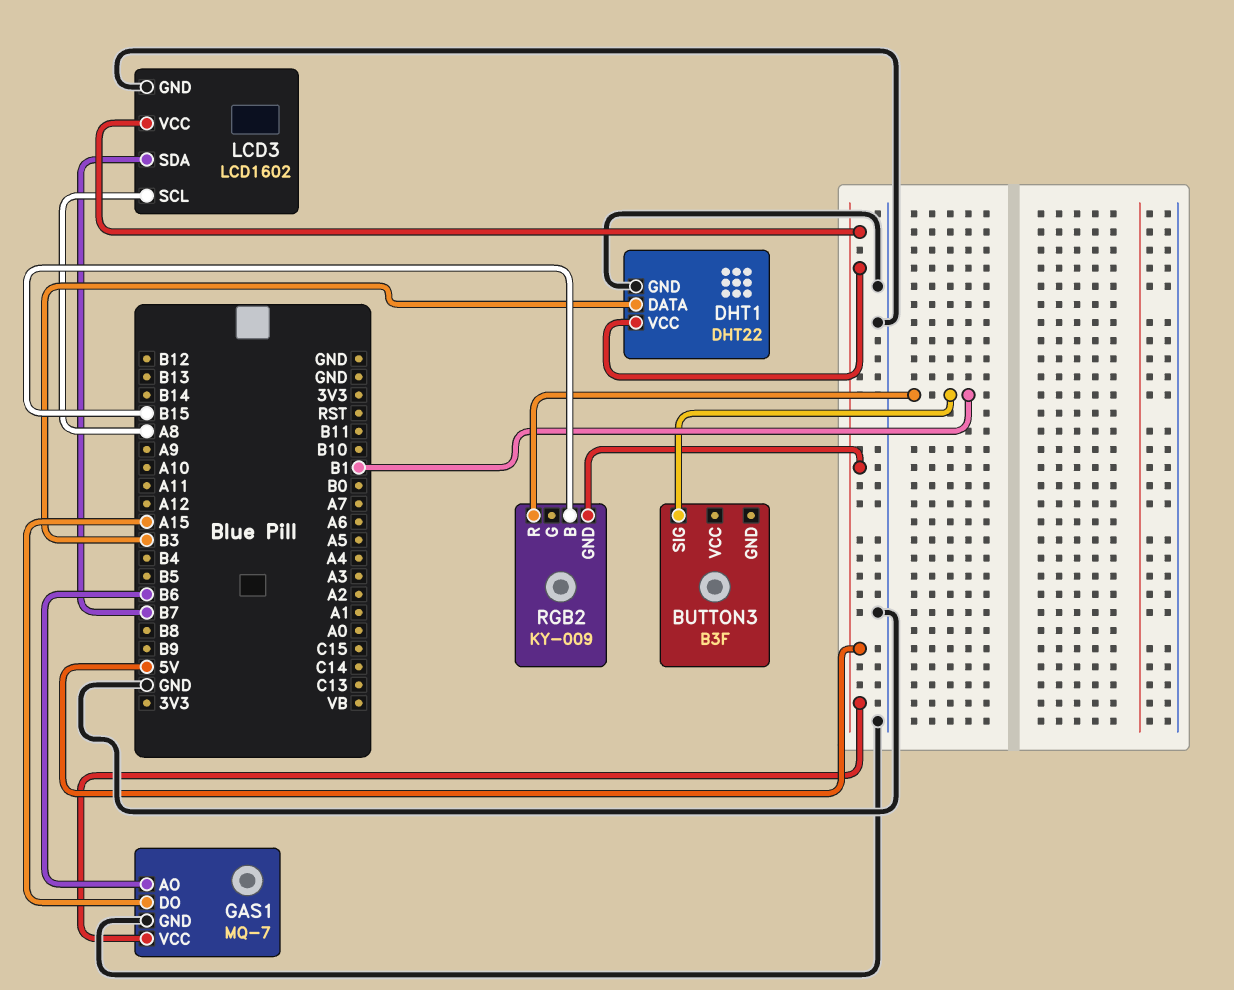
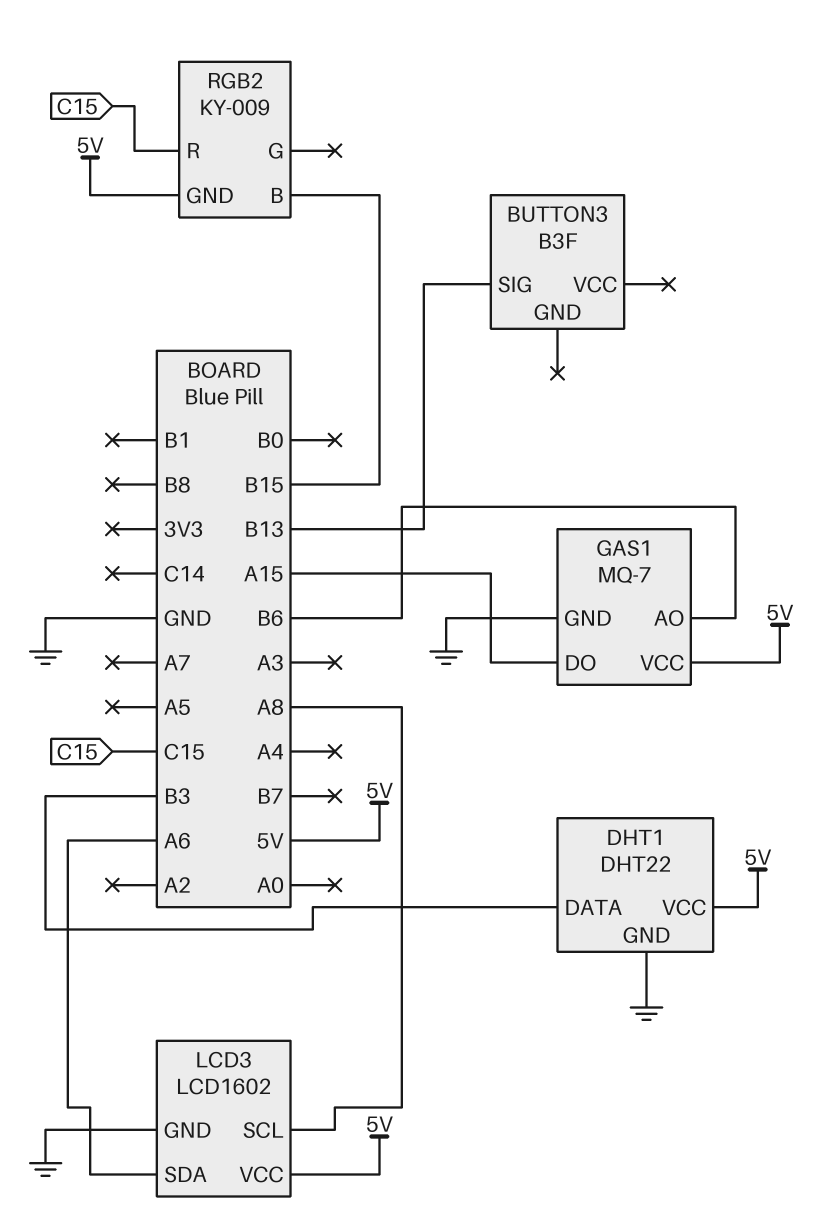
BUTTON3 pin SIG: B1 -> B13
LCD3 pin SDA: B7 -> A6
RGB2 pin R: B1 -> C15

